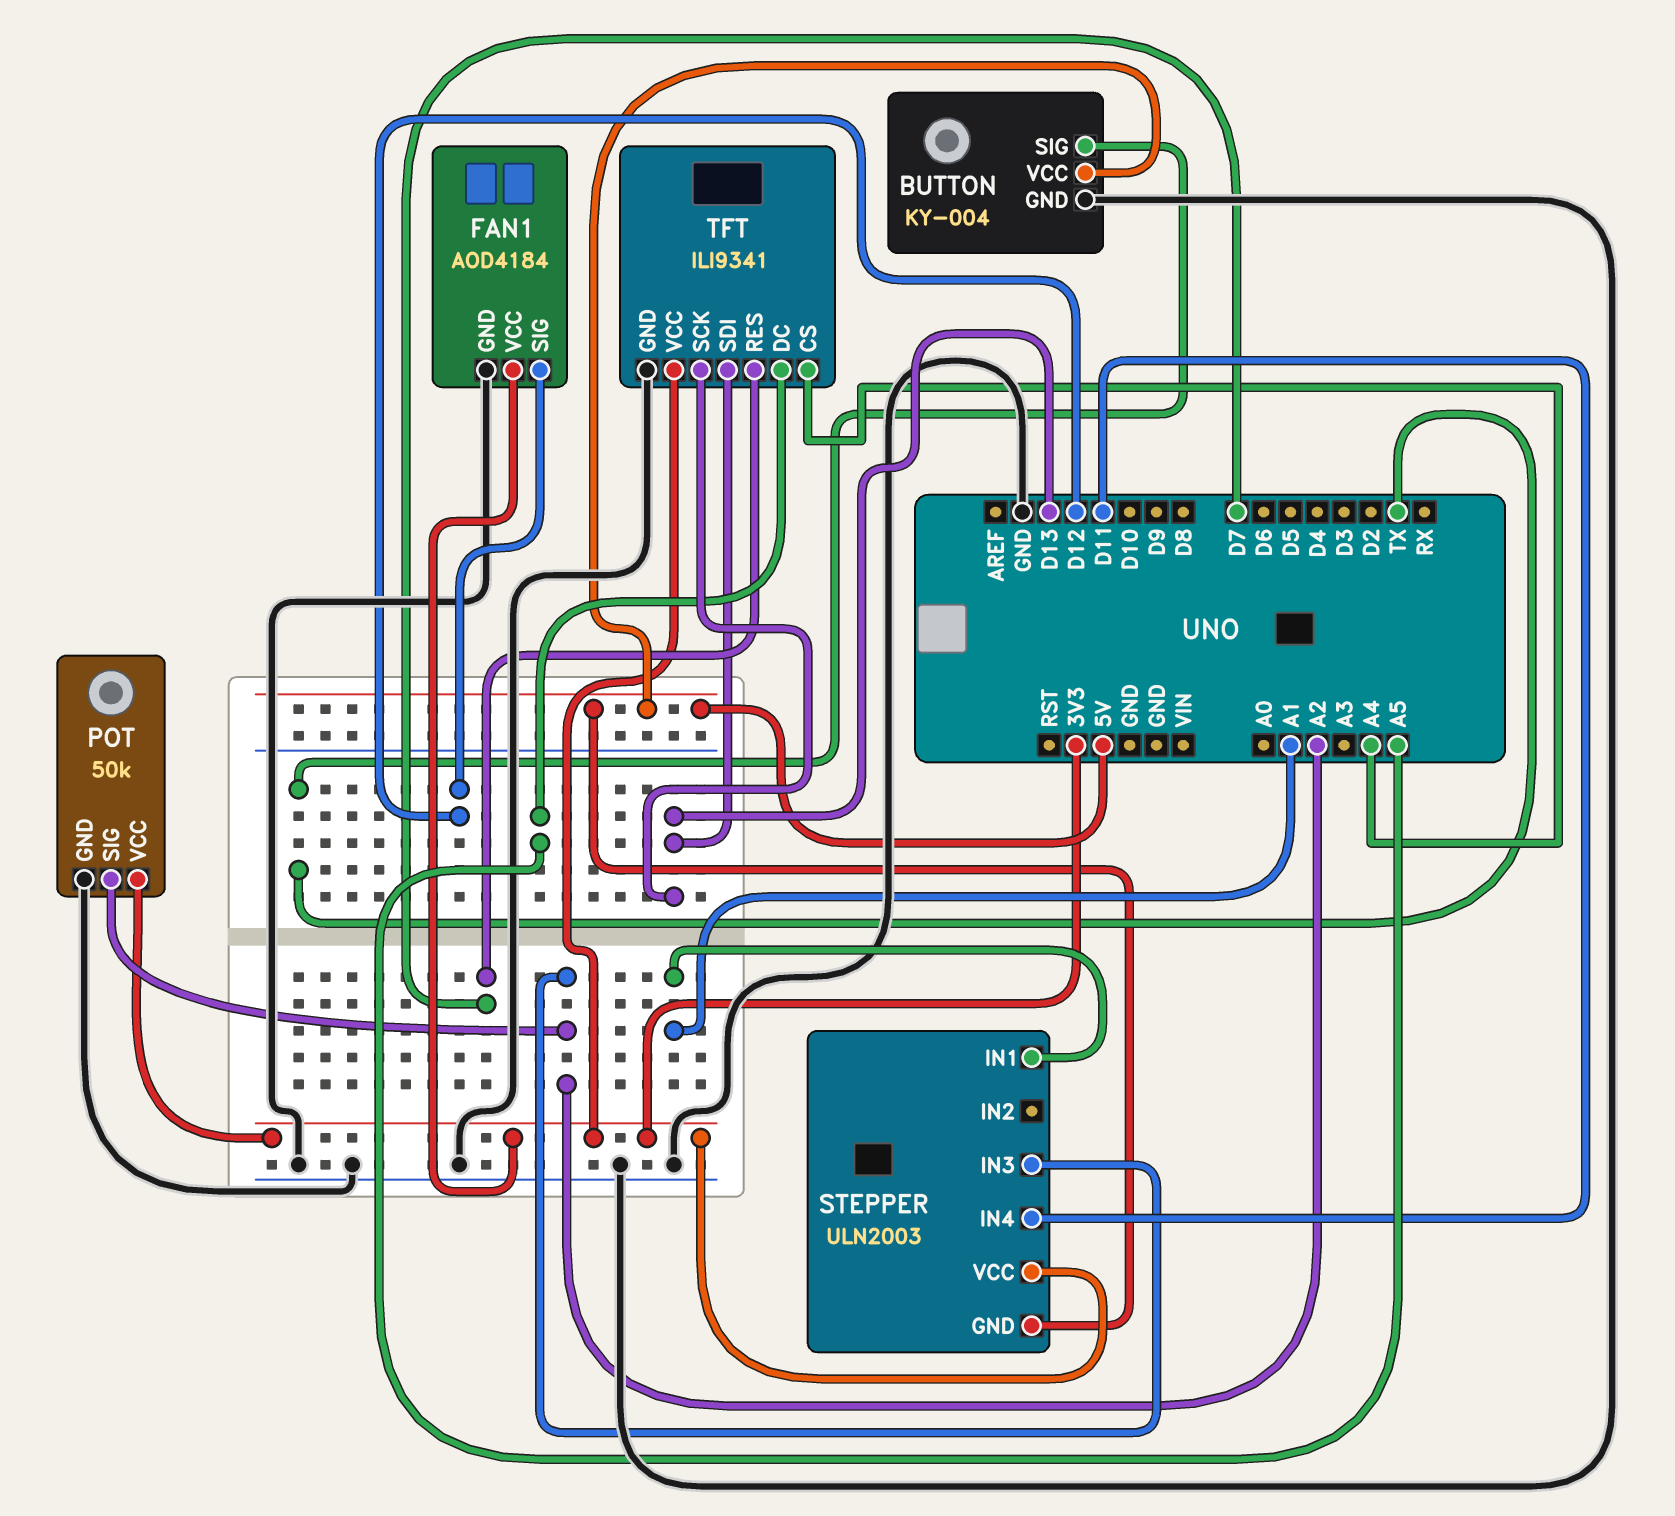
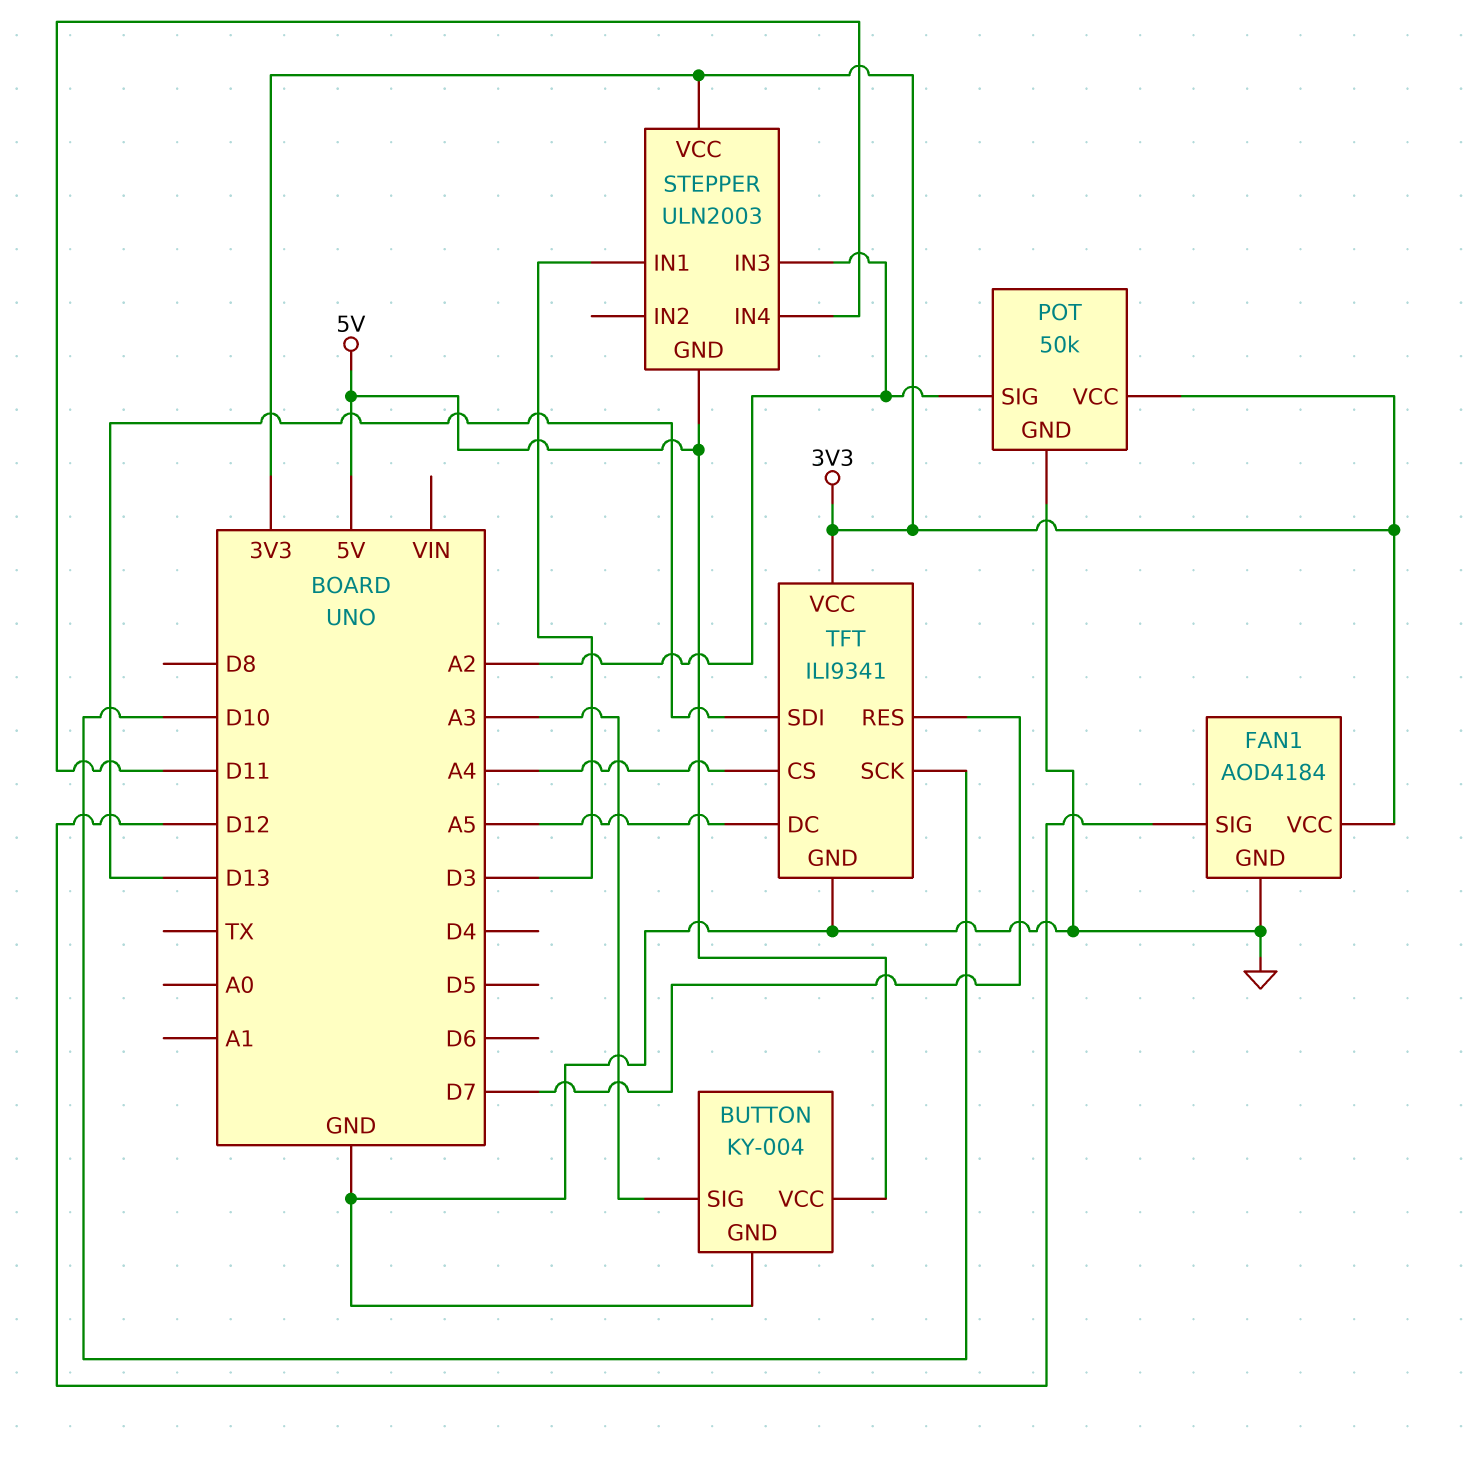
BUTTON pin SIG: TX -> A3
STEPPER pin IN1: A1 -> D3
TFT pin SCK: D13 -> D10

